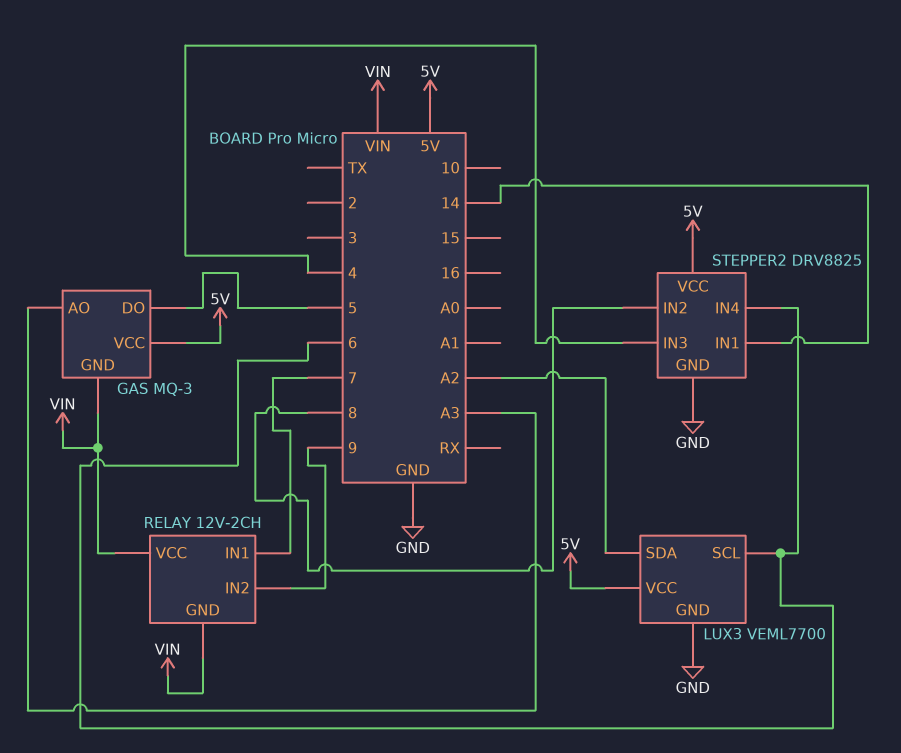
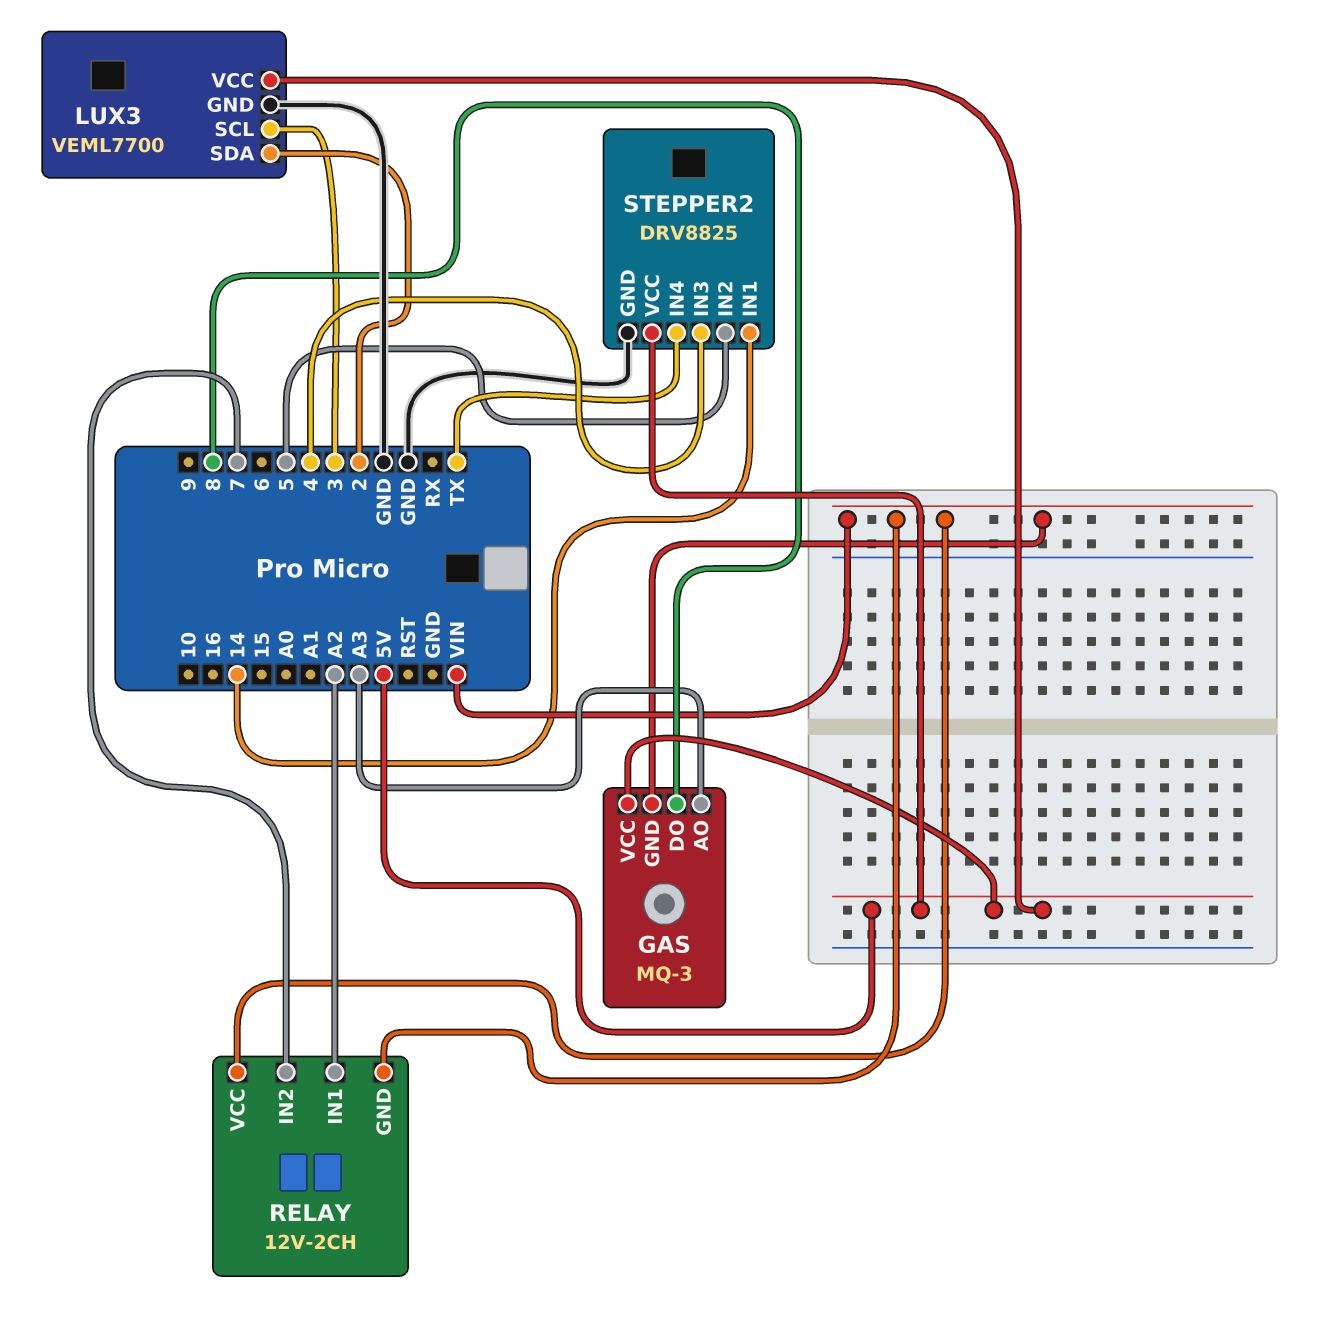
GAS pin DO: 5 -> 8
LUX3 pin SCL: 6 -> 3
LUX3 pin SDA: A2 -> 2
RELAY pin IN1: 7 -> A2
RELAY pin IN2: 9 -> 7
STEPPER2 pin IN2: 8 -> 5
STEPPER2 pin IN4: 6 -> TX

